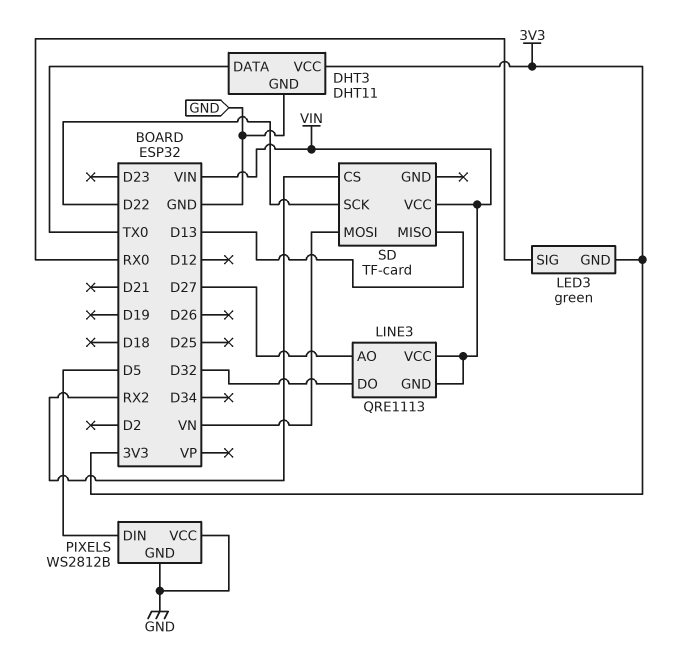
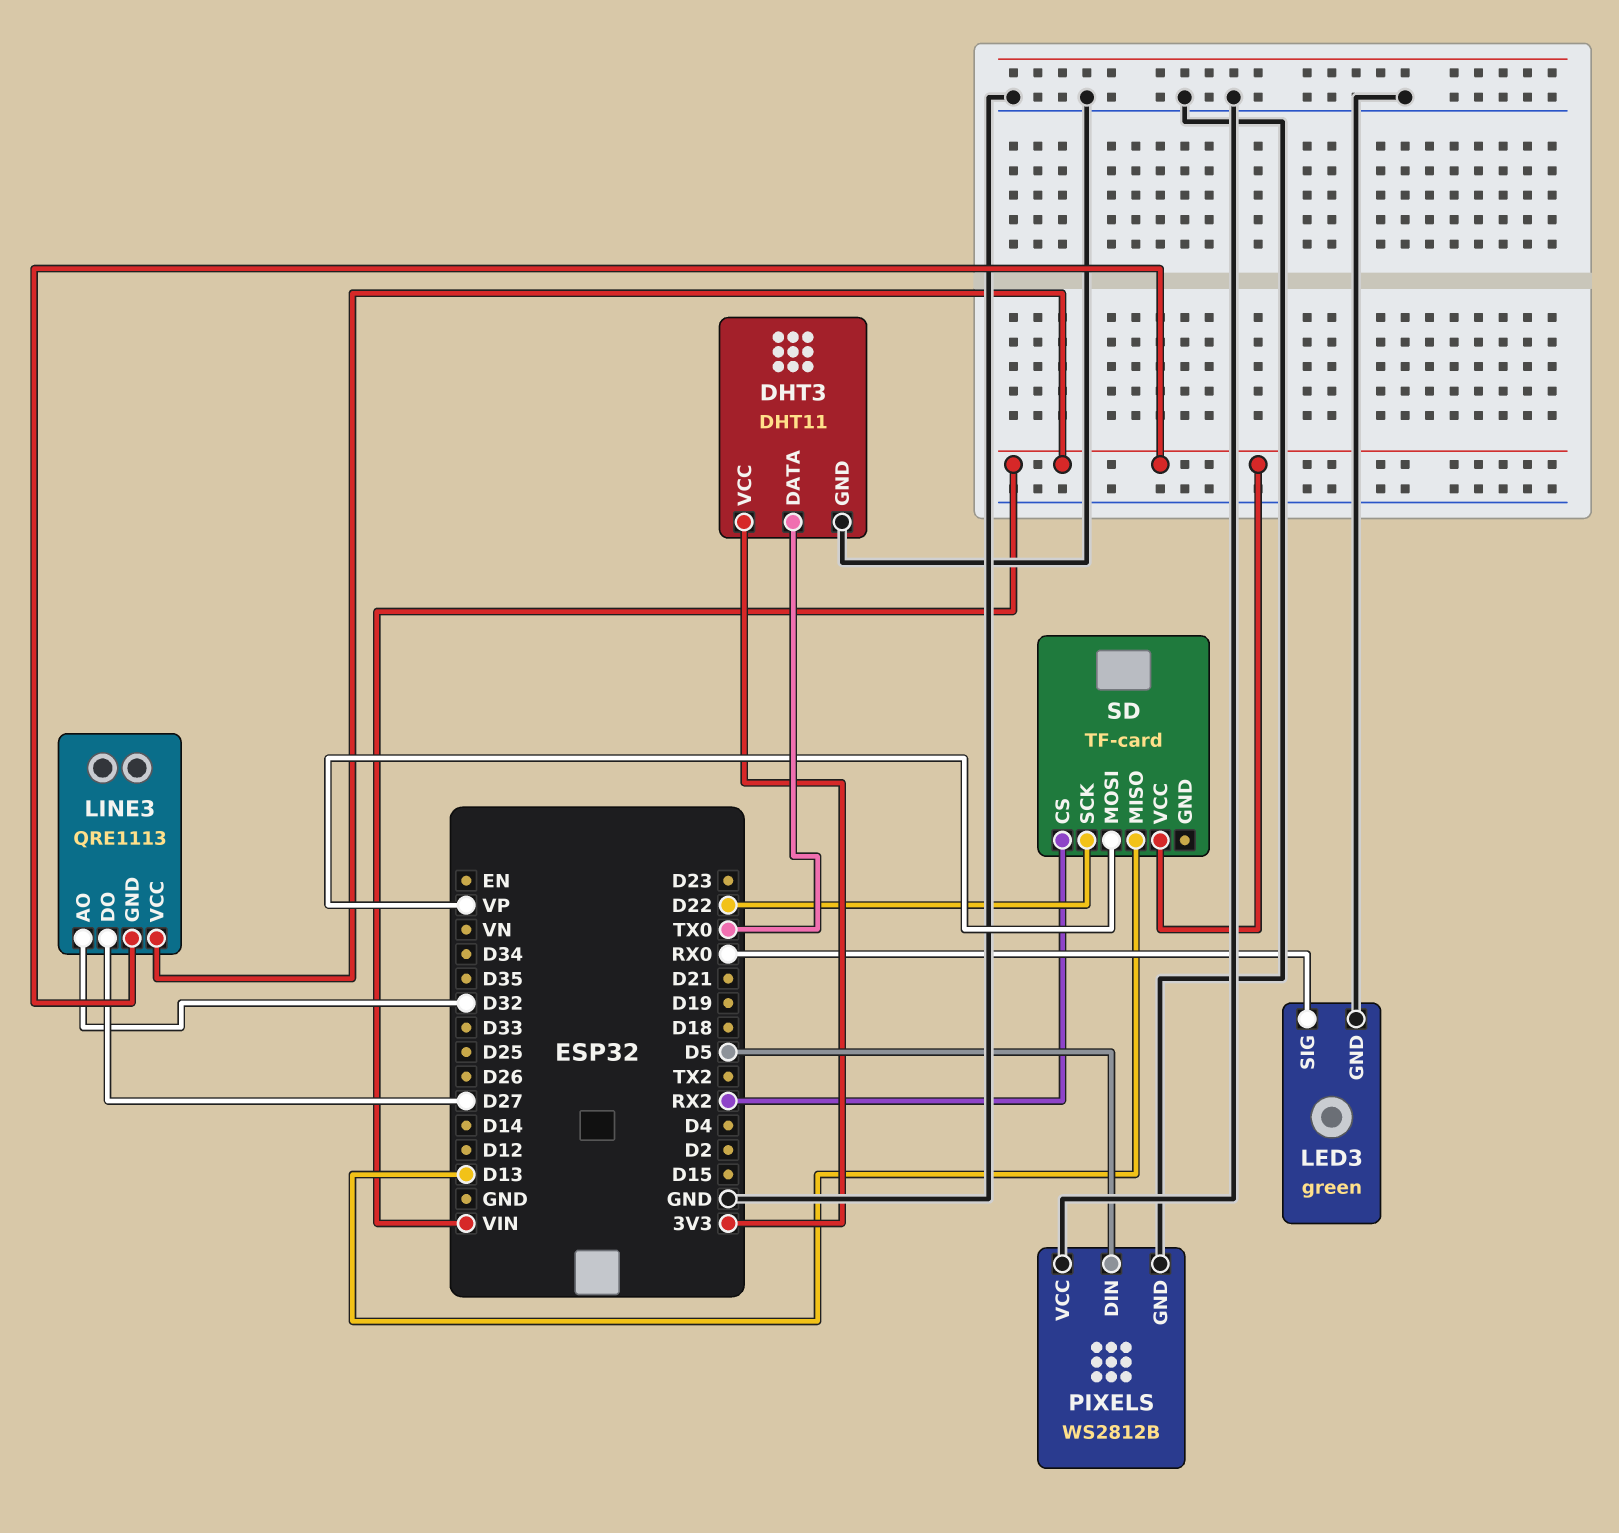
LED3 pin GND: 3V3 -> GND
LINE3 pin AO: D27 -> D32
LINE3 pin DO: D32 -> D27
SD pin MOSI: VN -> VP

